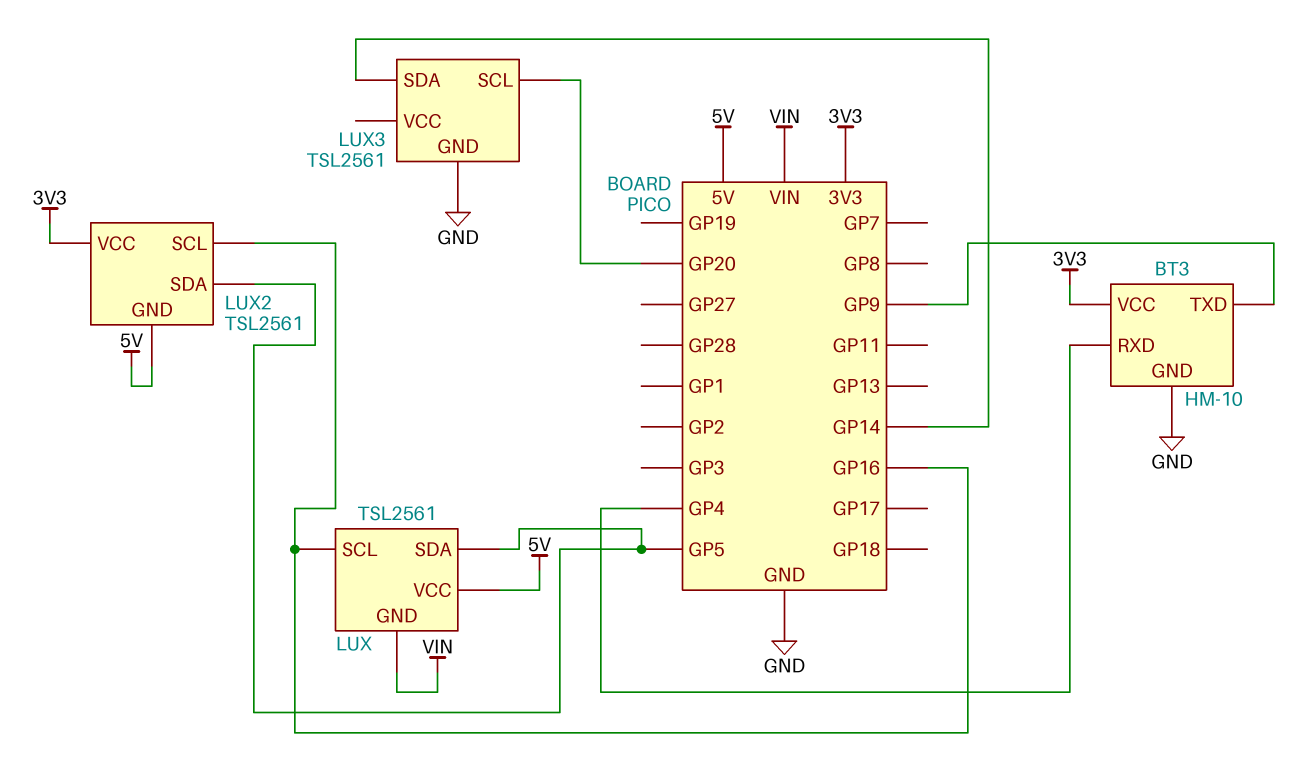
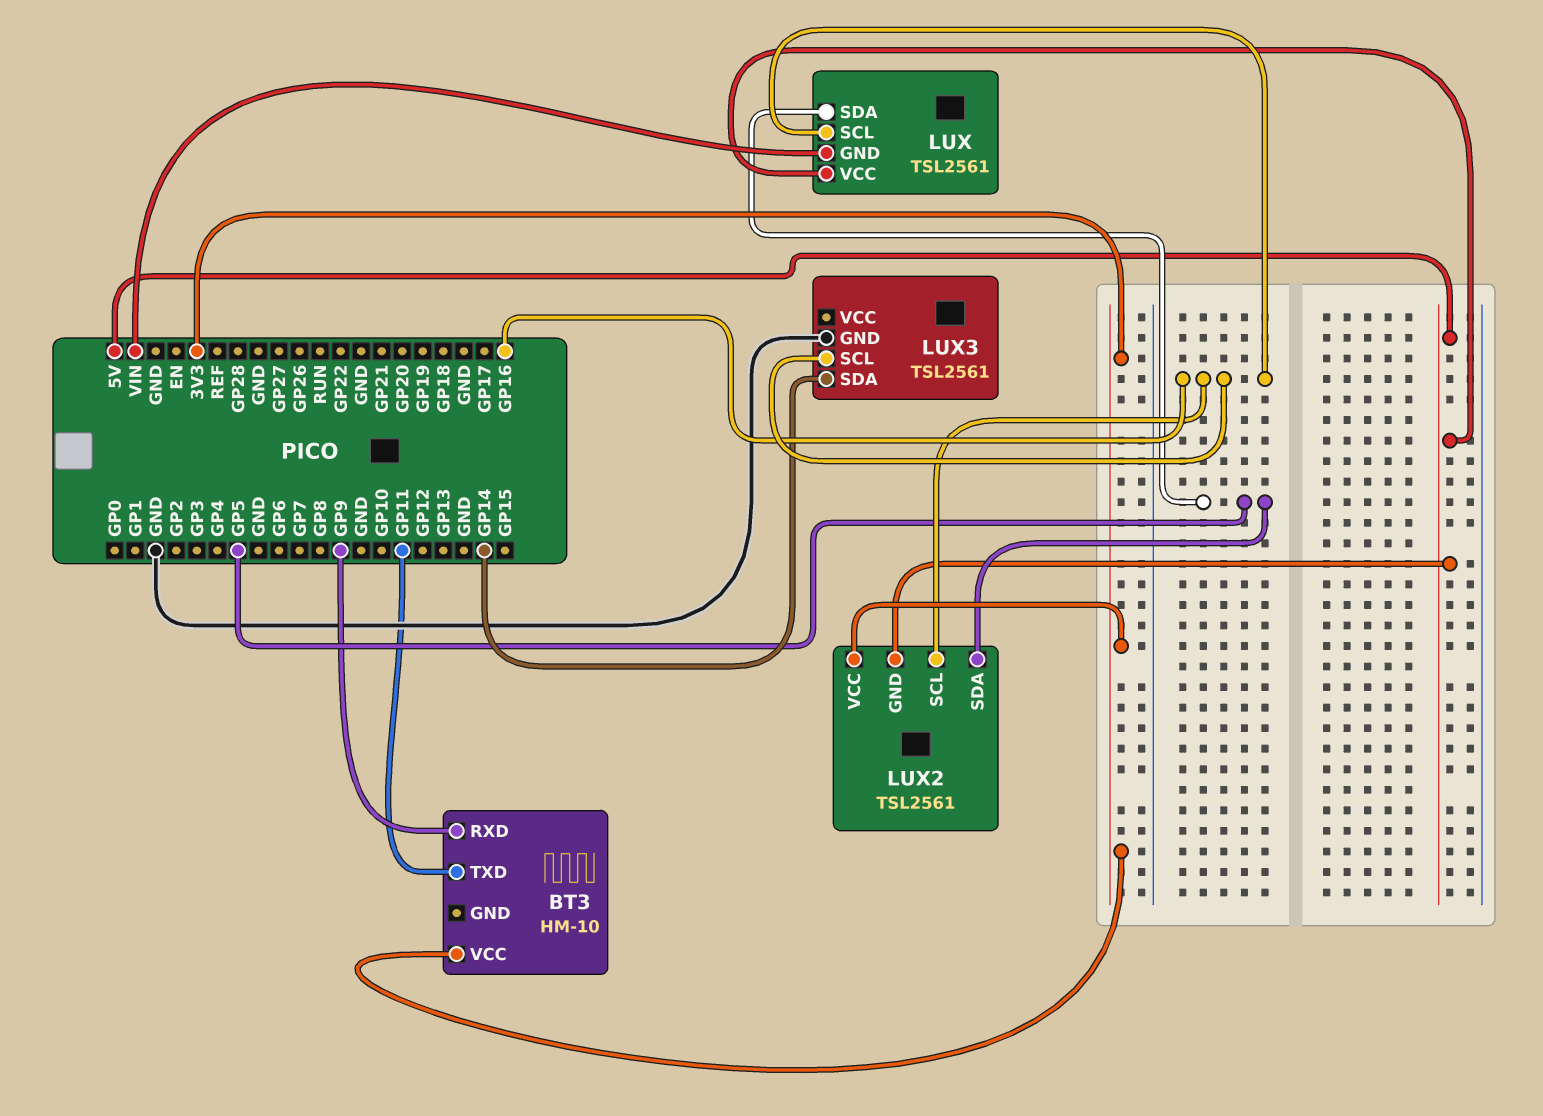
BT3 pin GND: GND -> none
BT3 pin RXD: GP4 -> GP9
BT3 pin TXD: GP9 -> GP11
LUX3 pin SCL: GP20 -> GP16

